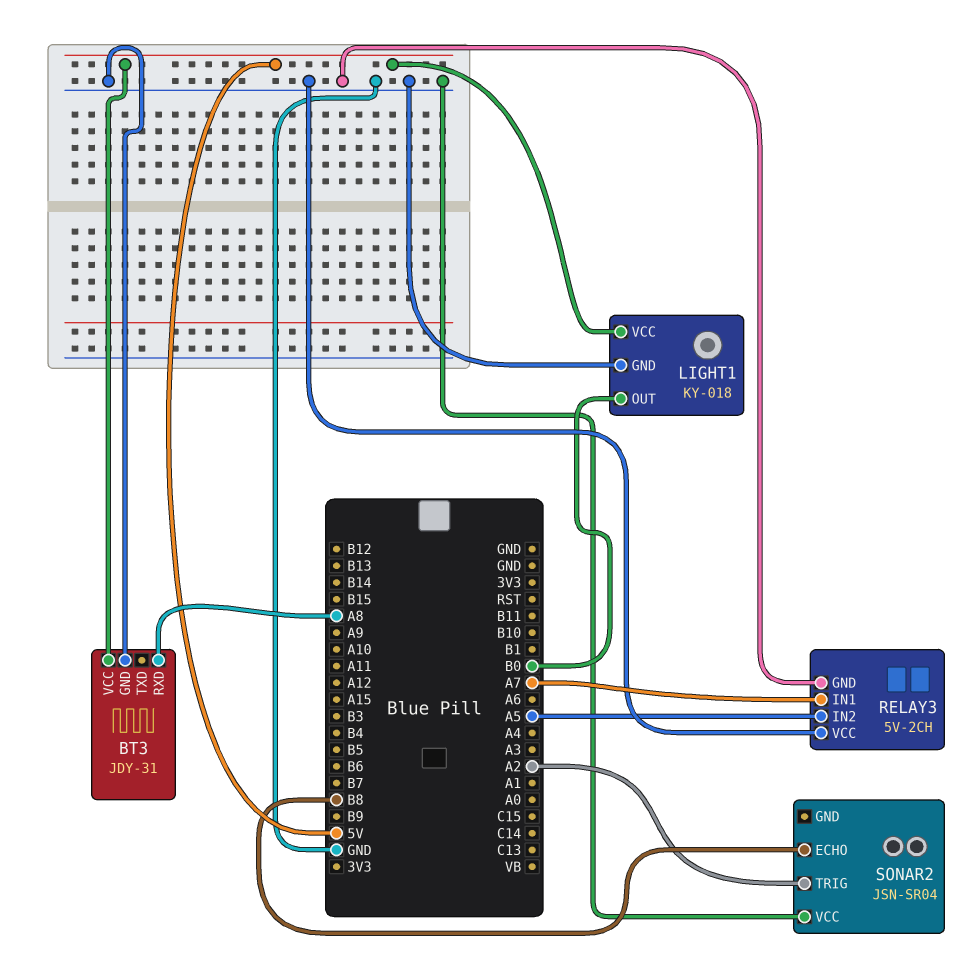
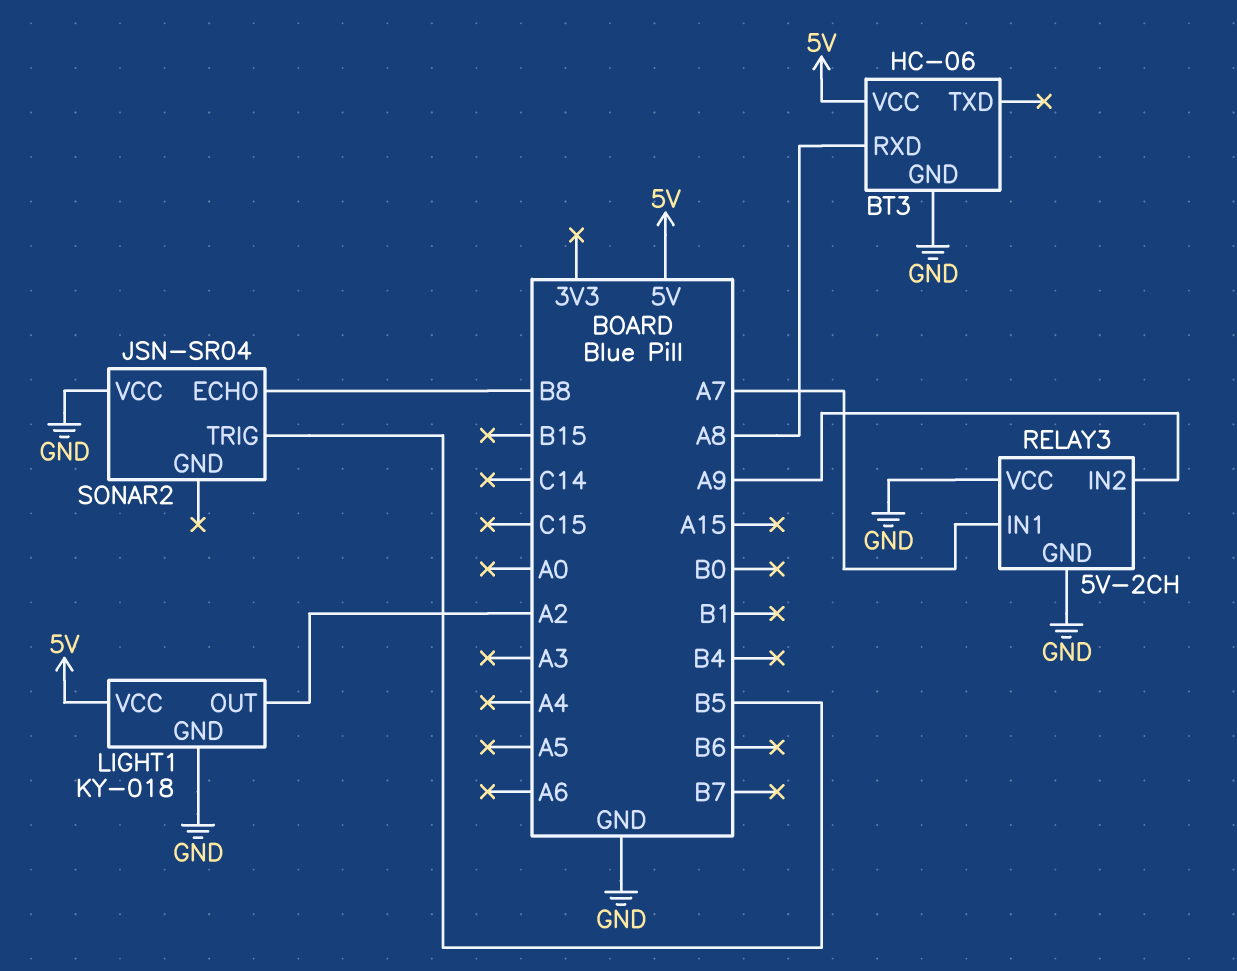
BT3: JDY-31 -> HC-06
LIGHT1 pin OUT: B0 -> A2
RELAY3 pin IN2: A5 -> A9
SONAR2 pin TRIG: A2 -> B5

